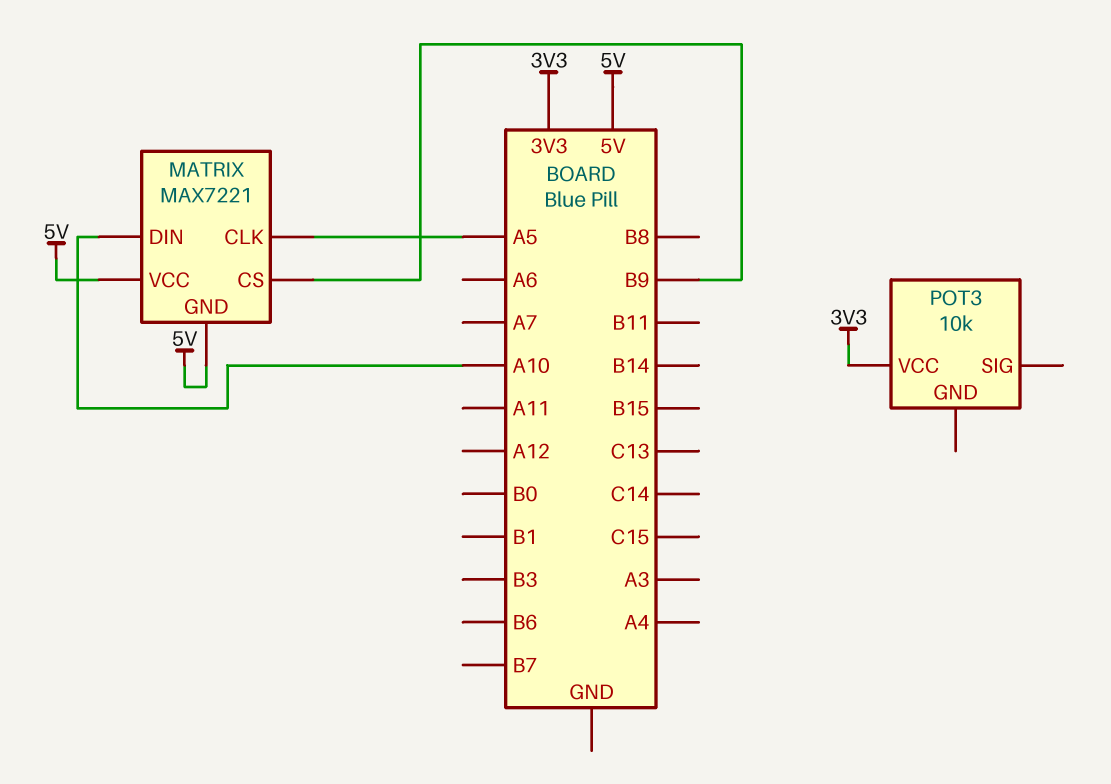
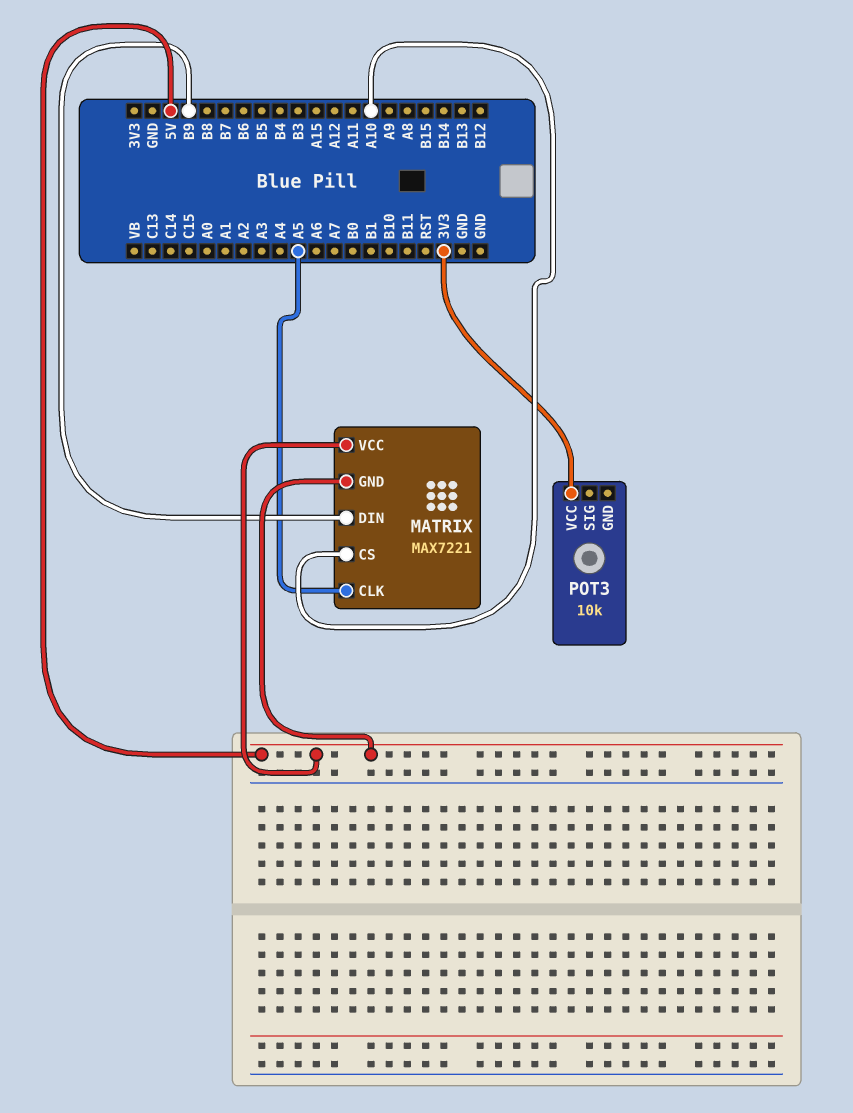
MATRIX pin CS: B9 -> A10
MATRIX pin DIN: A10 -> B9

